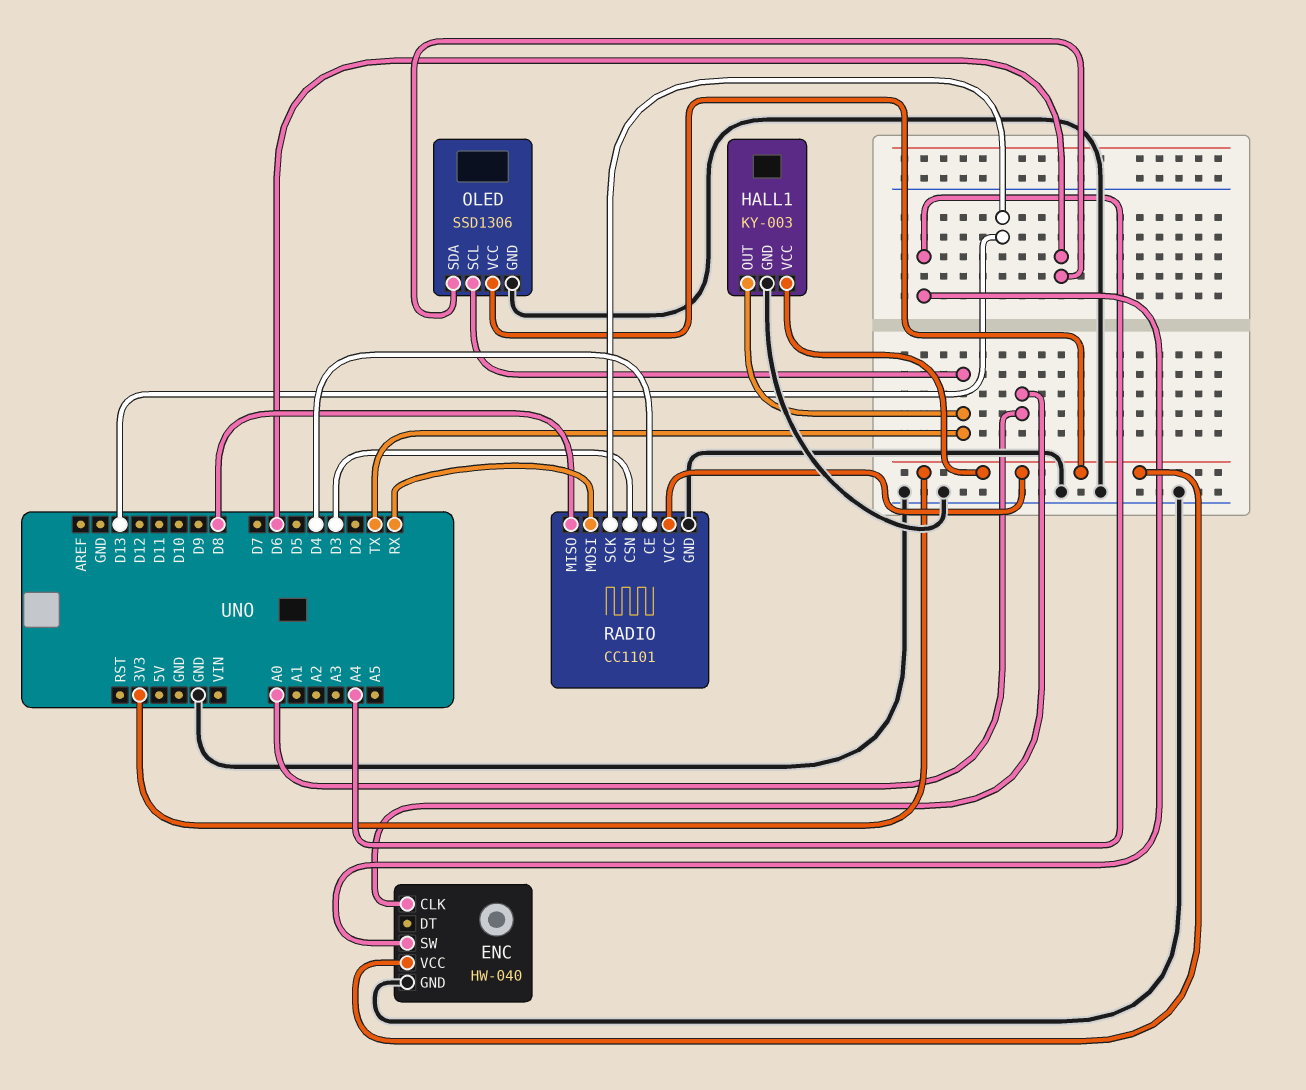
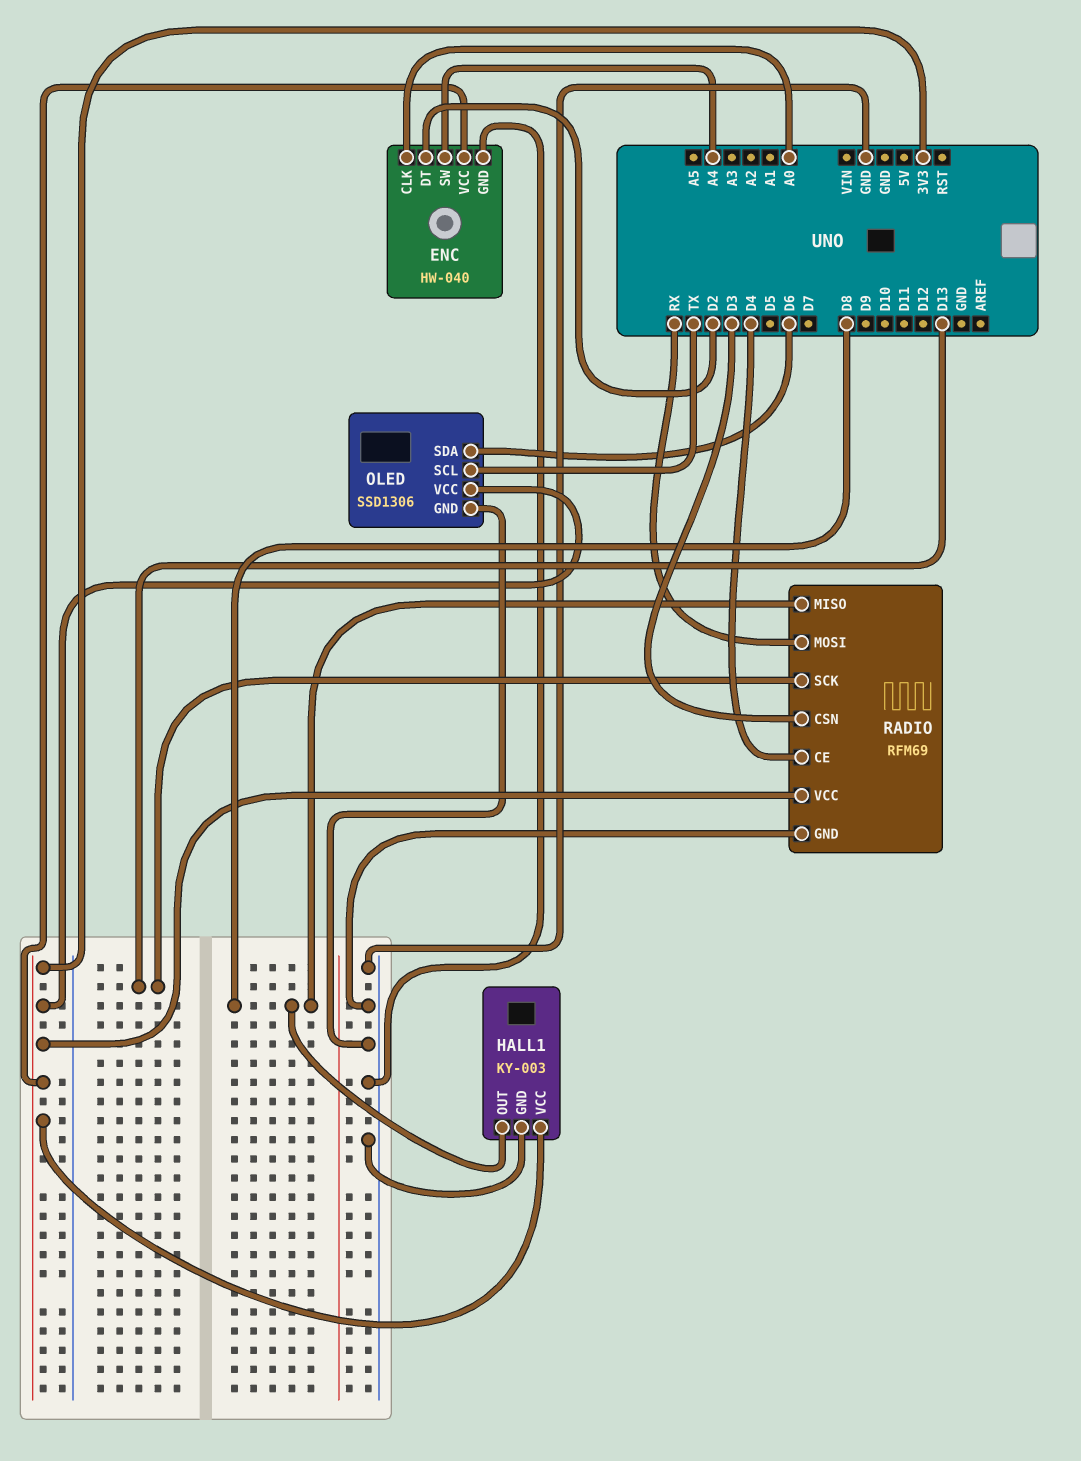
ENC pin DT: none -> D2
HALL1 pin OUT: TX -> D8
RADIO: CC1101 -> RFM69

